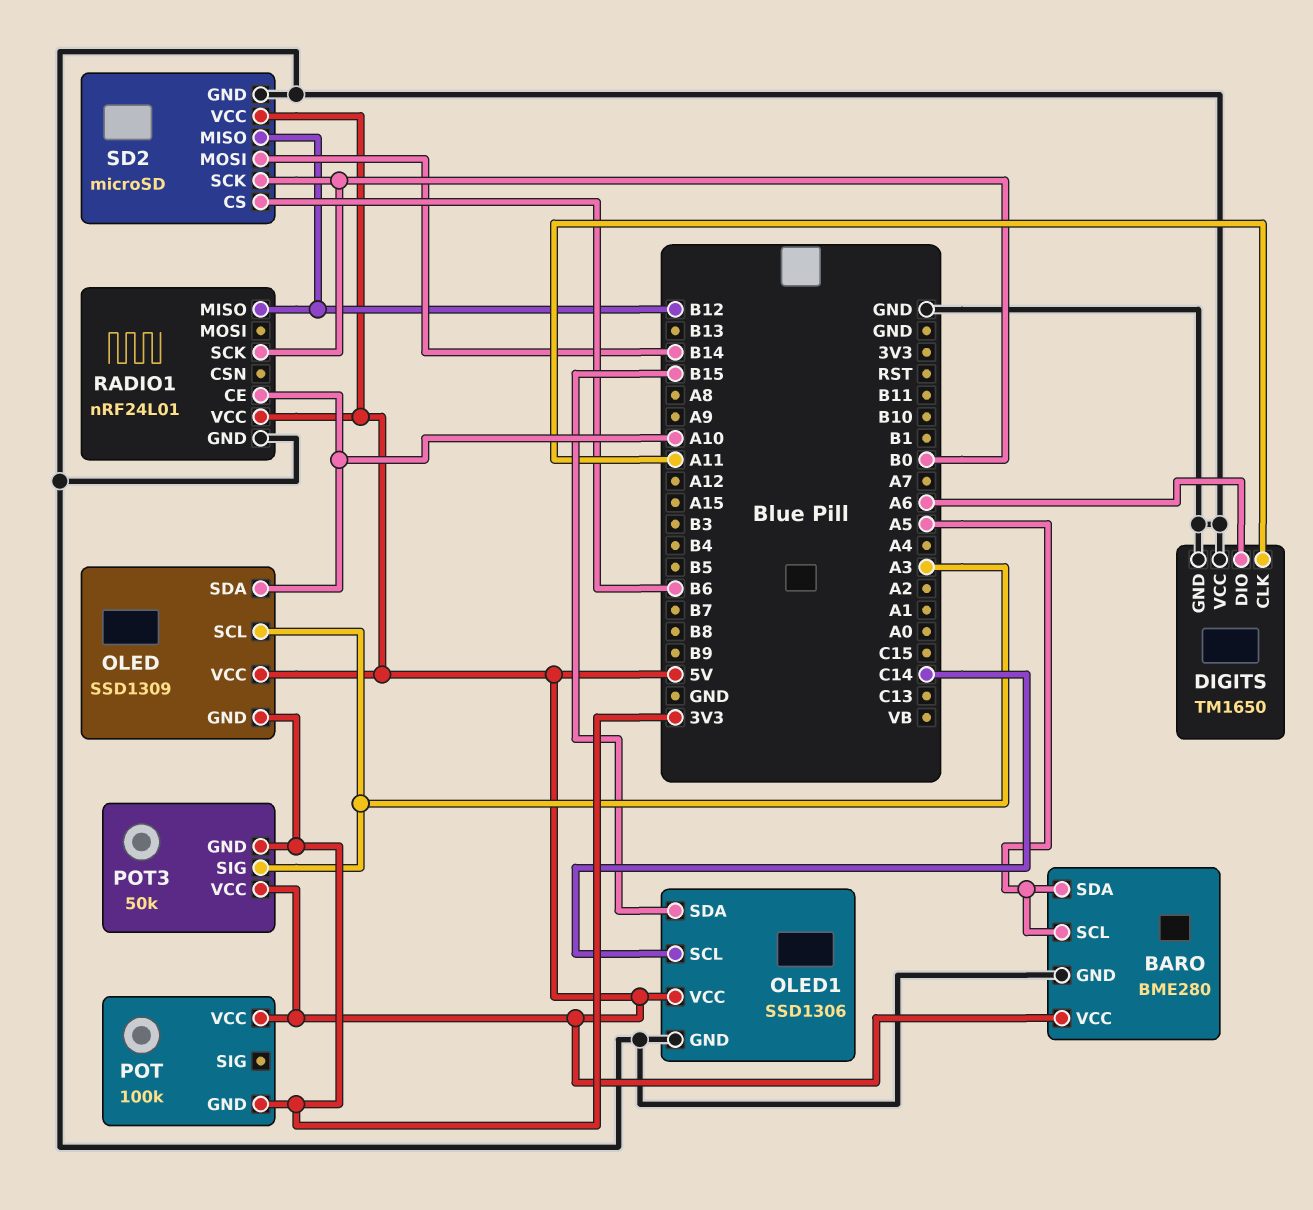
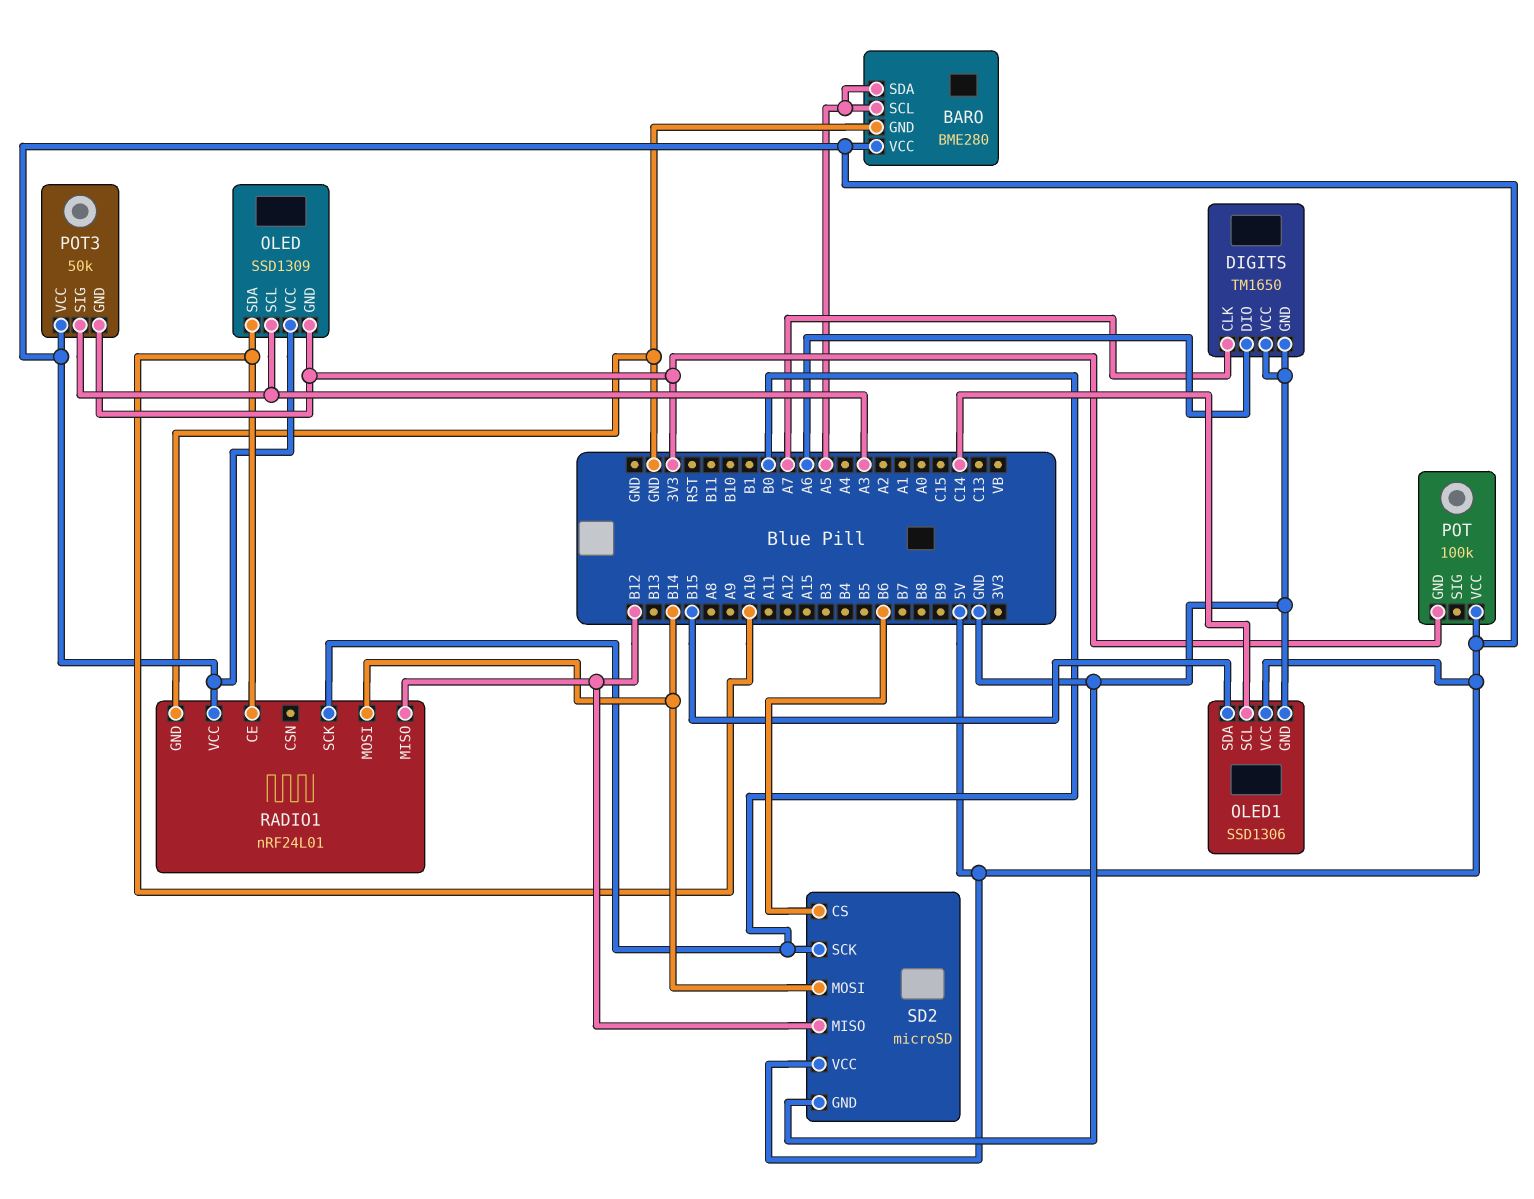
DIGITS pin CLK: A11 -> A7
RADIO1 pin MOSI: none -> B14

